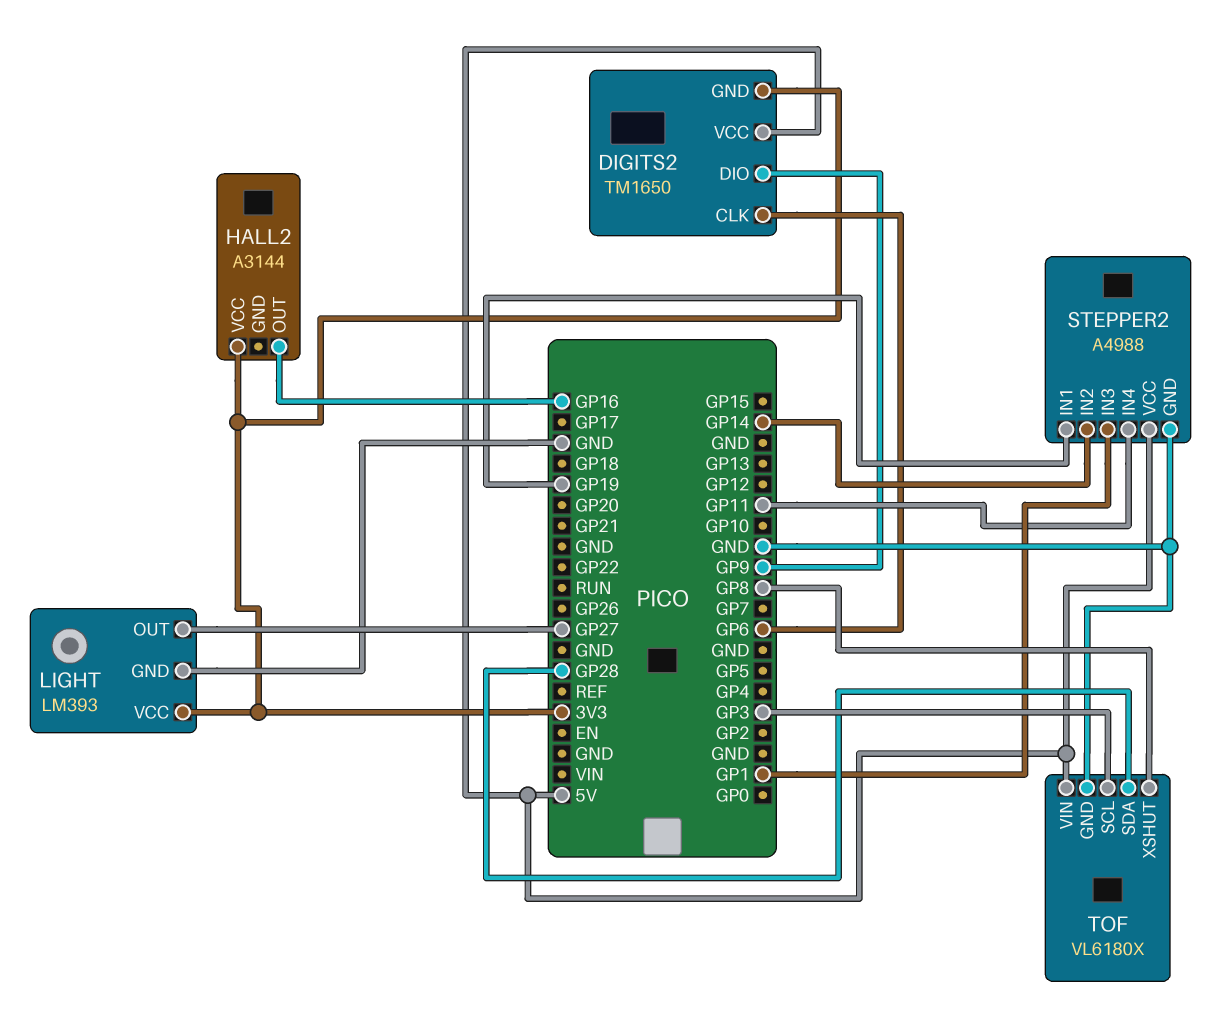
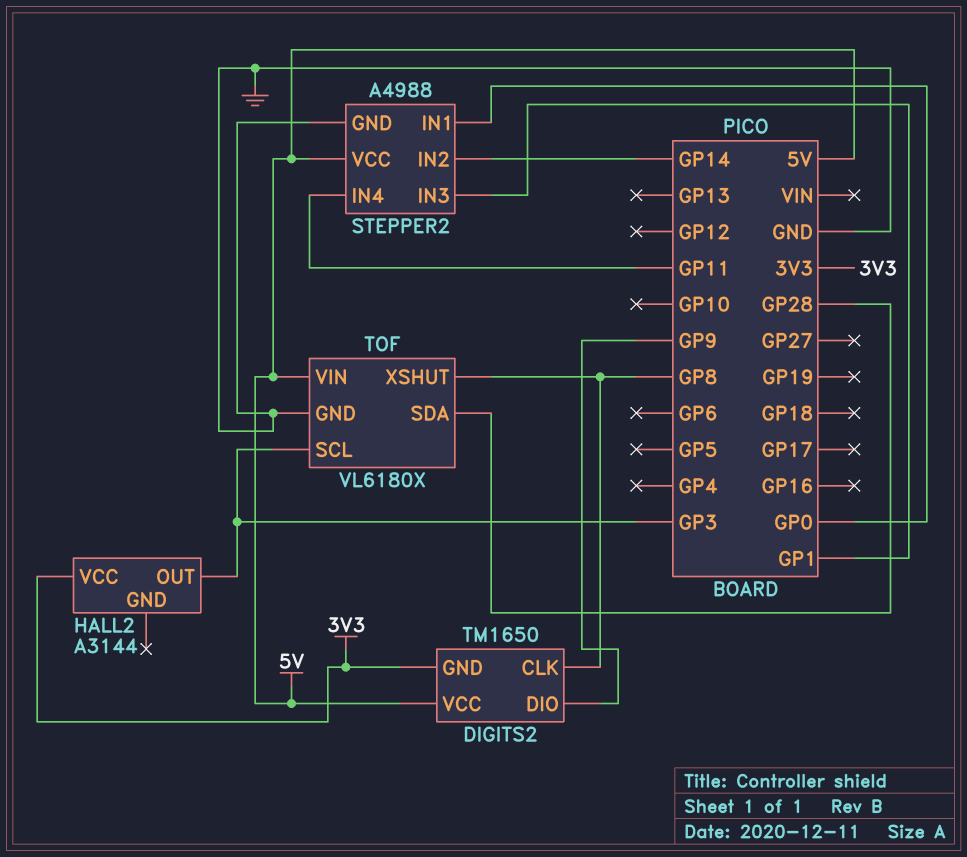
DIGITS2 pin CLK: GP6 -> GP8
HALL2 pin OUT: GP16 -> GP3
LIGHT: LM393 -> none
LIGHT pin GND: GND -> none
LIGHT pin OUT: GP27 -> none
LIGHT pin VCC: 3V3 -> none
STEPPER2 pin IN1: GP19 -> GP0

